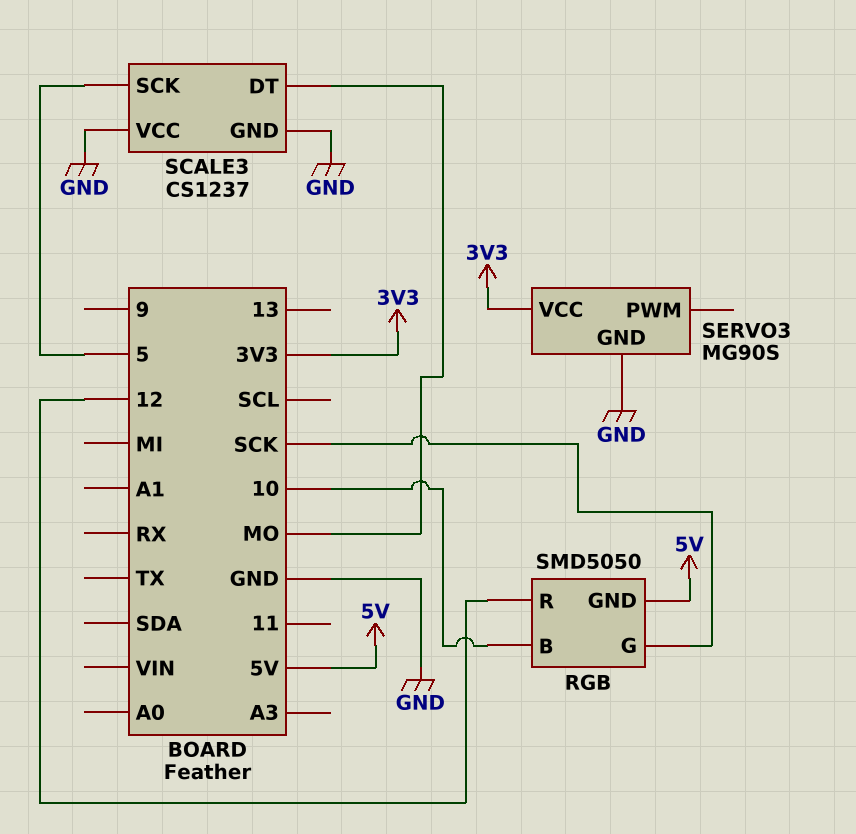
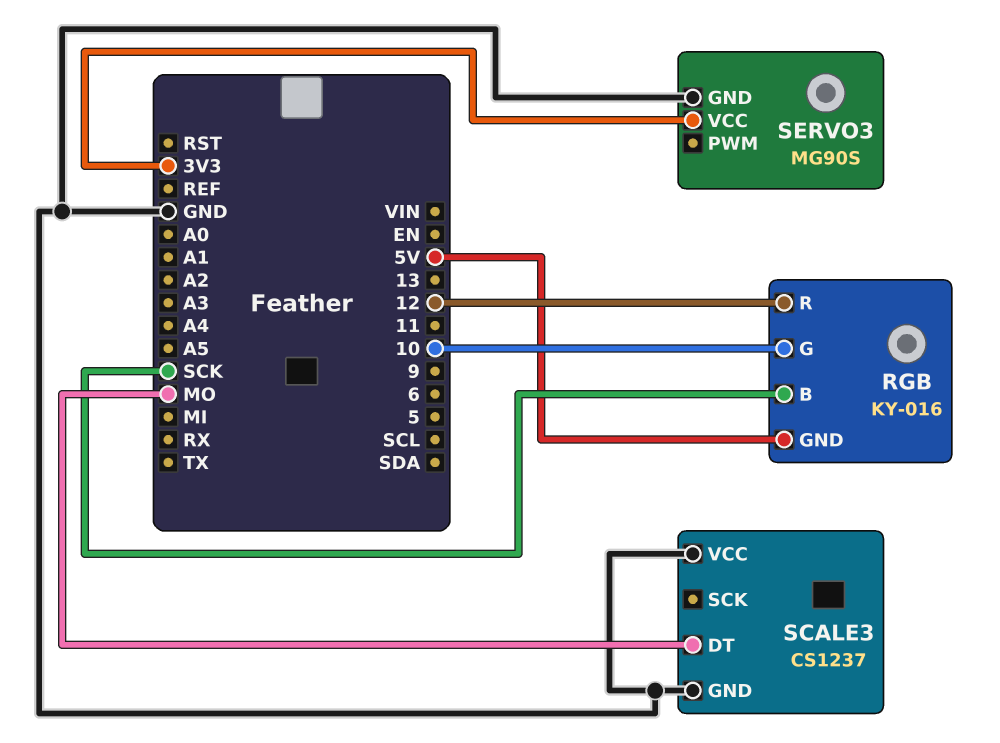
RGB: SMD5050 -> KY-016
RGB pin B: 10 -> SCK
RGB pin G: SCK -> 10
SCALE3 pin SCK: 5 -> none

